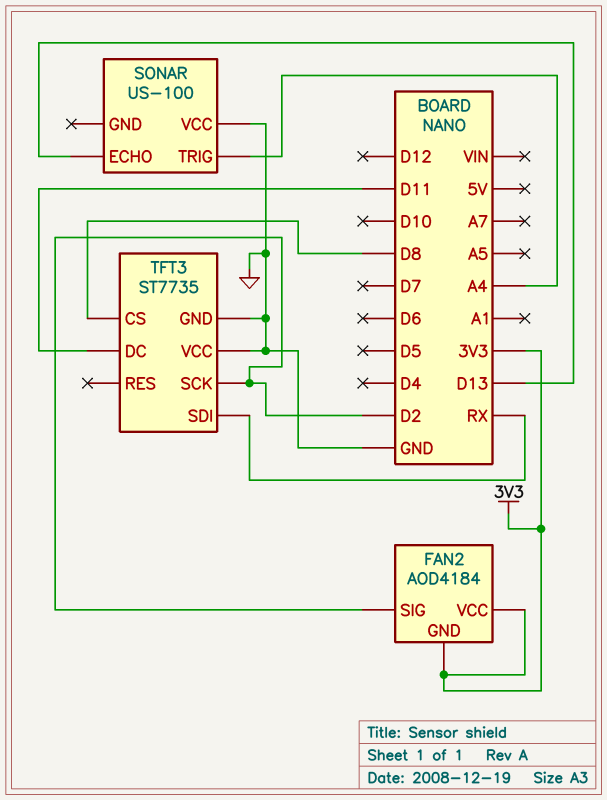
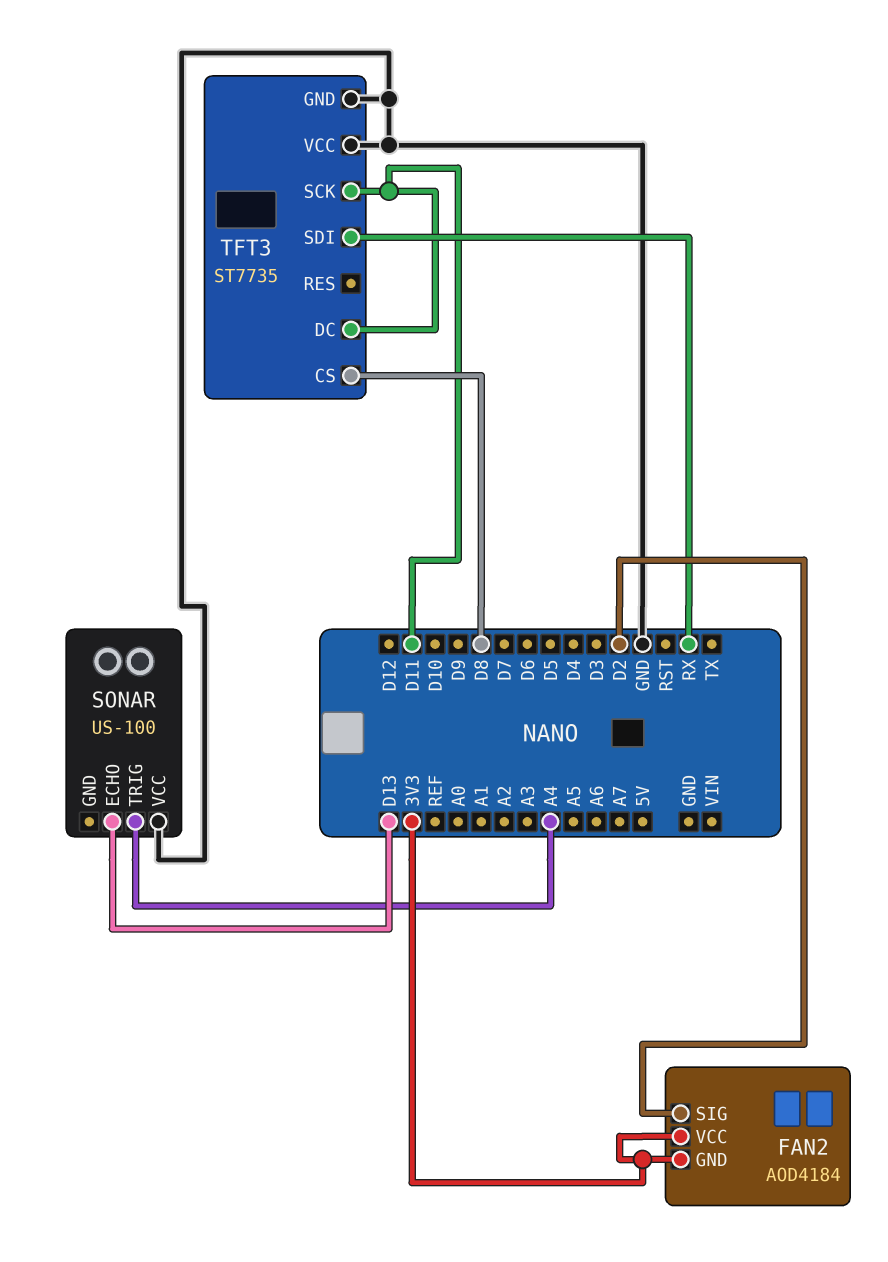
TFT3 pin SCK: D2 -> D11

